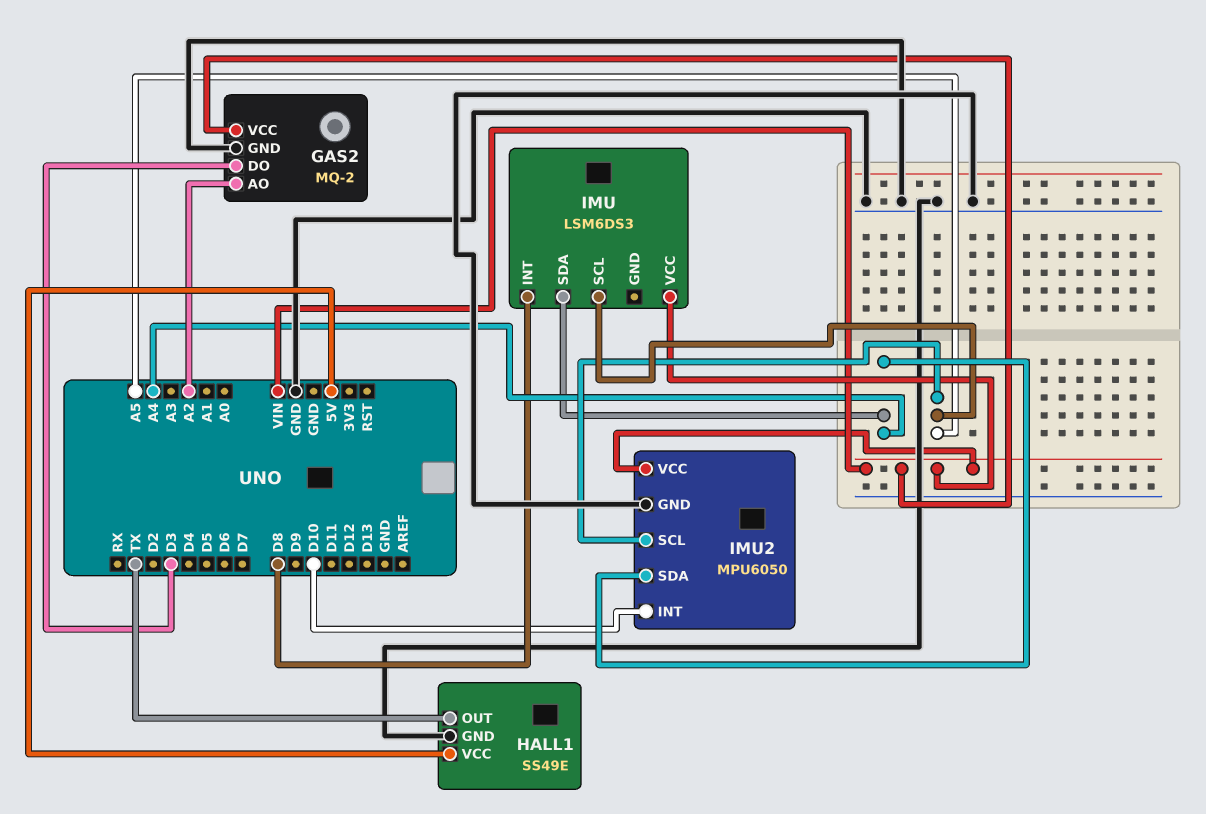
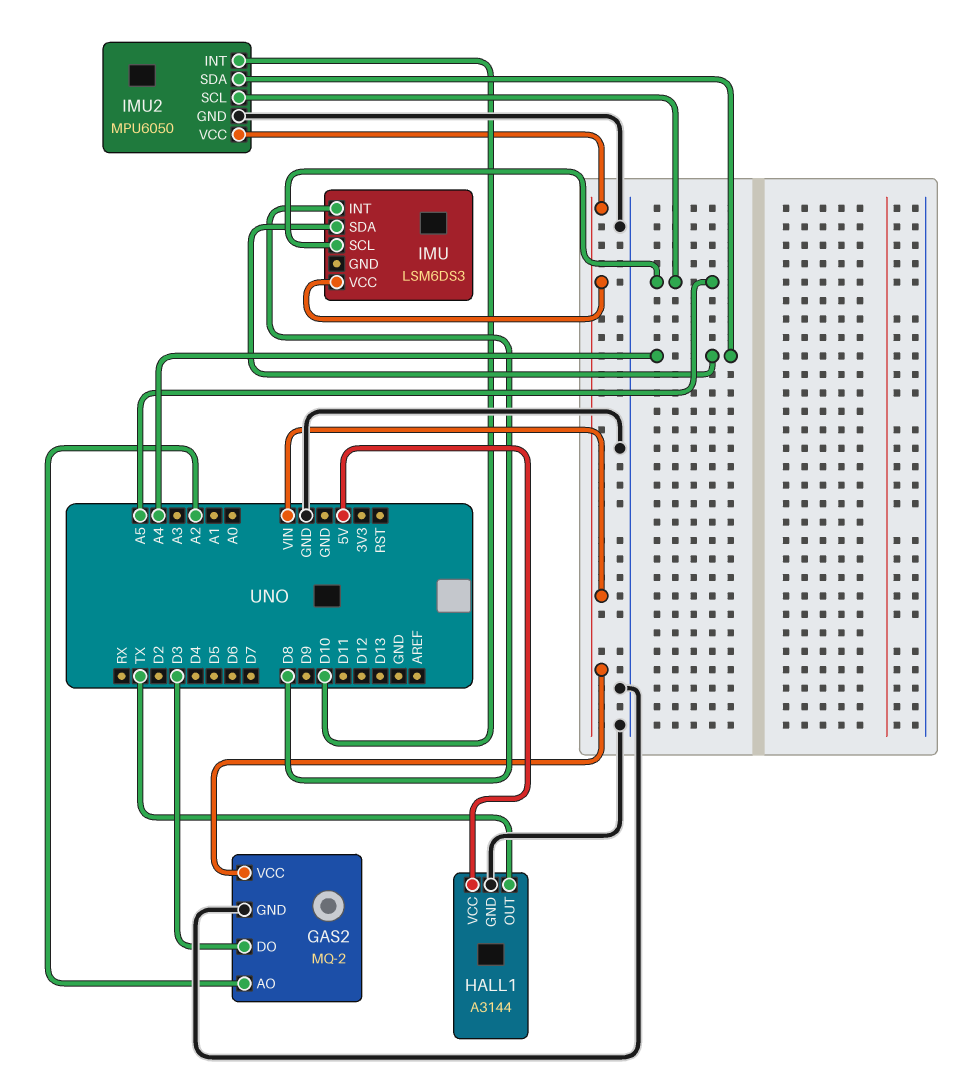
HALL1: SS49E -> A3144

